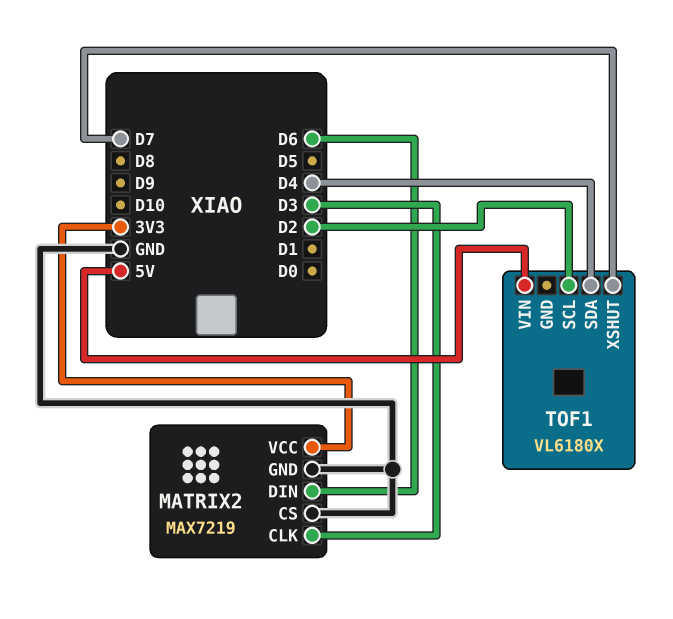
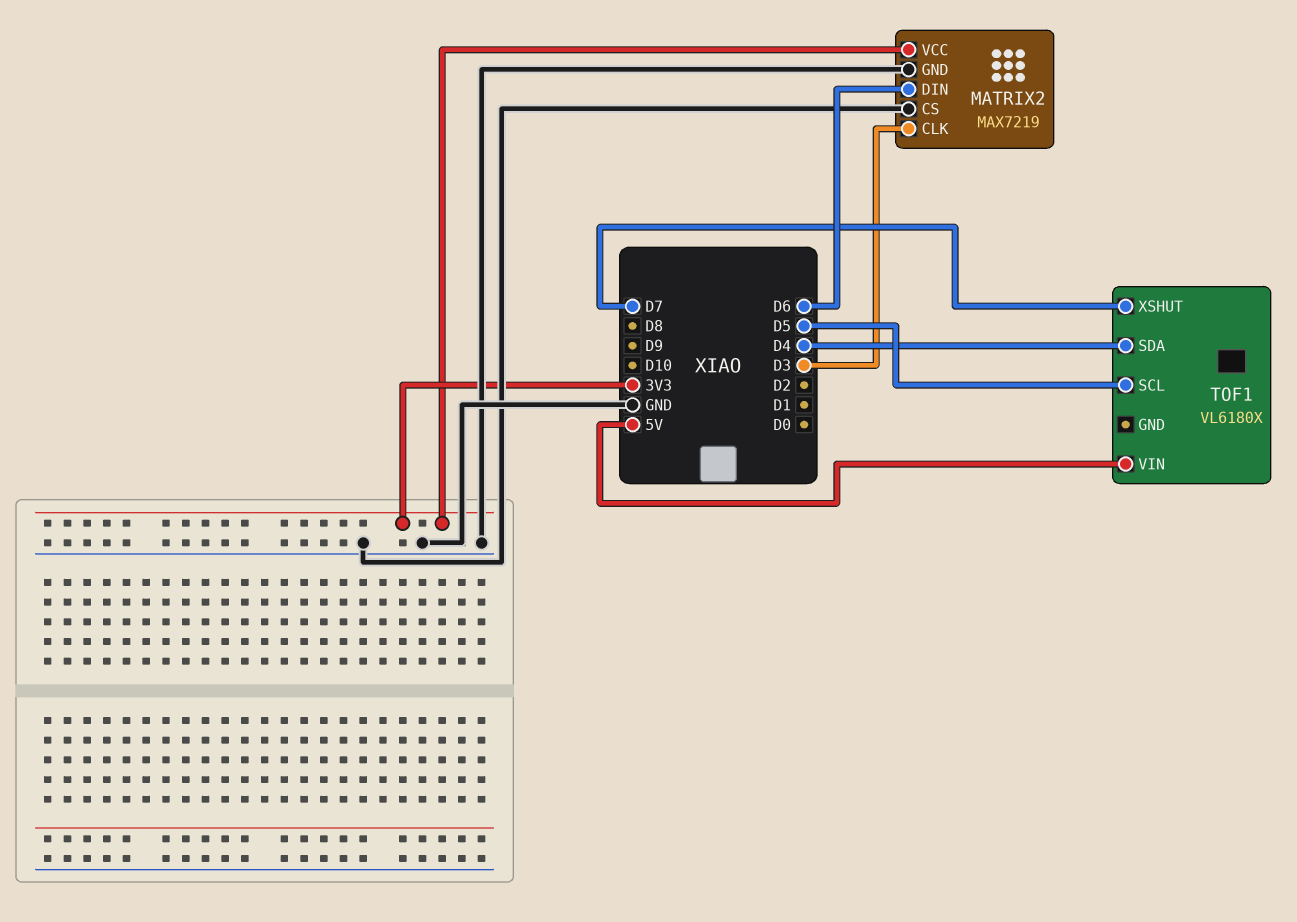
TOF1 pin SCL: D2 -> D5

